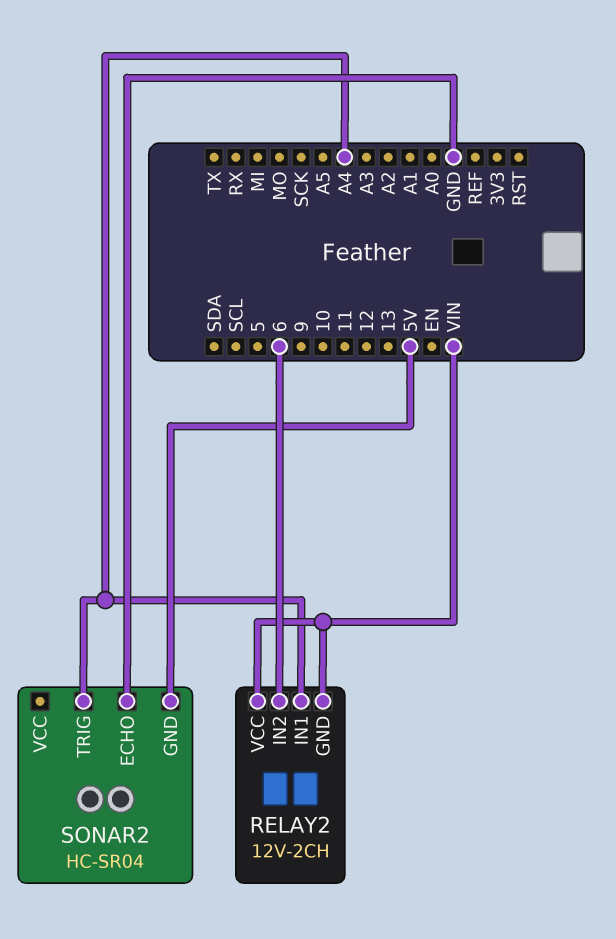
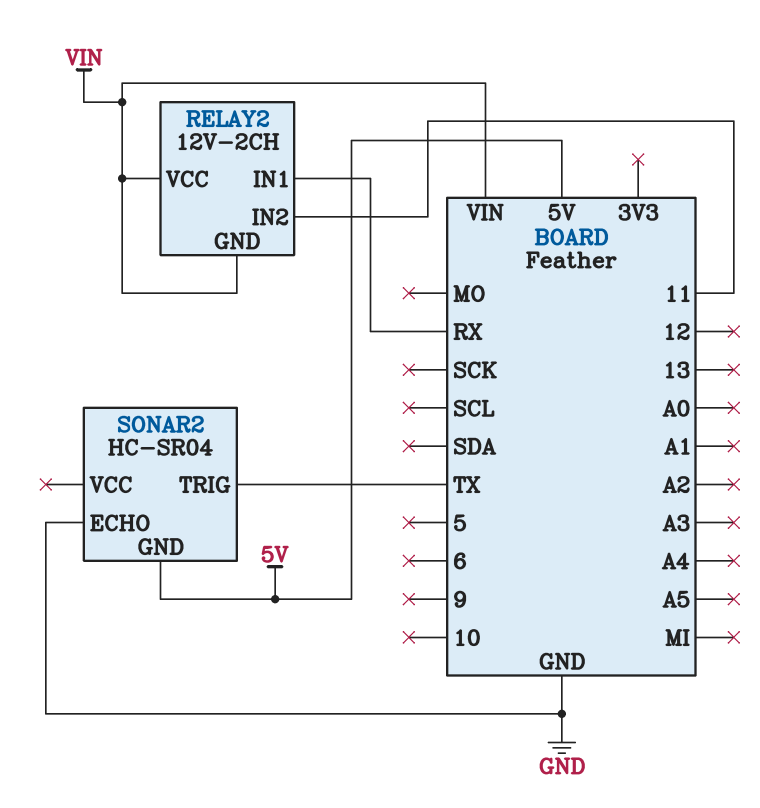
RELAY2 pin IN1: A4 -> RX
RELAY2 pin IN2: 6 -> 11
SONAR2 pin TRIG: A4 -> TX

